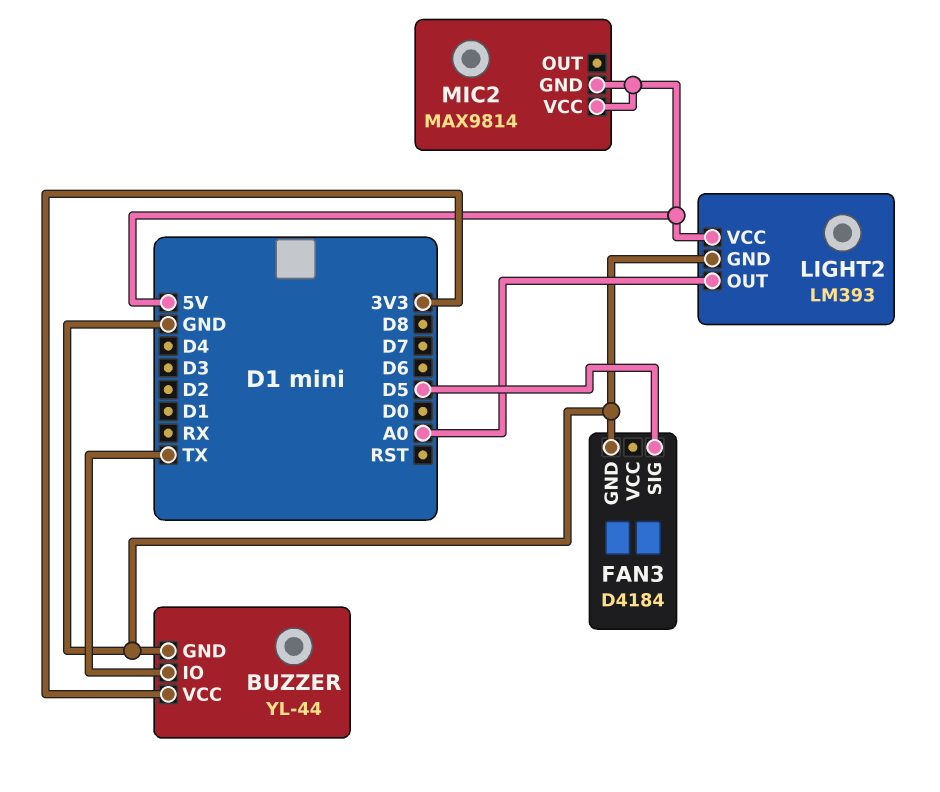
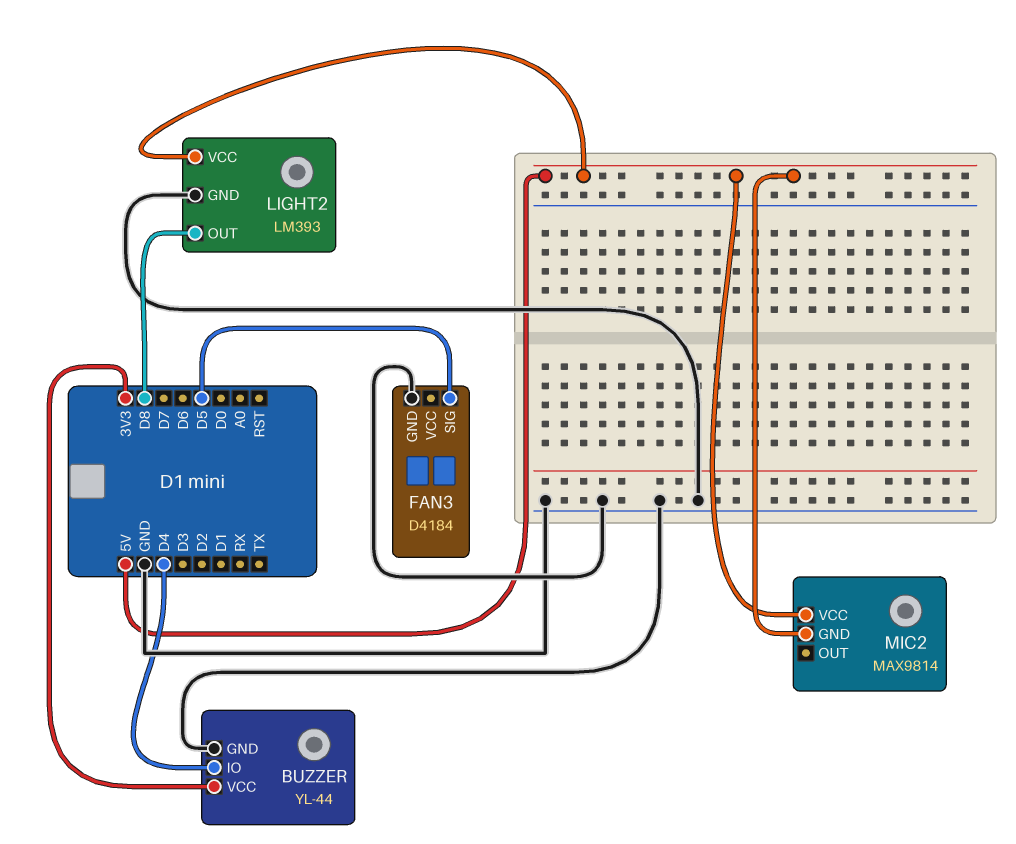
BUZZER pin IO: TX -> D4
LIGHT2 pin OUT: A0 -> D8

